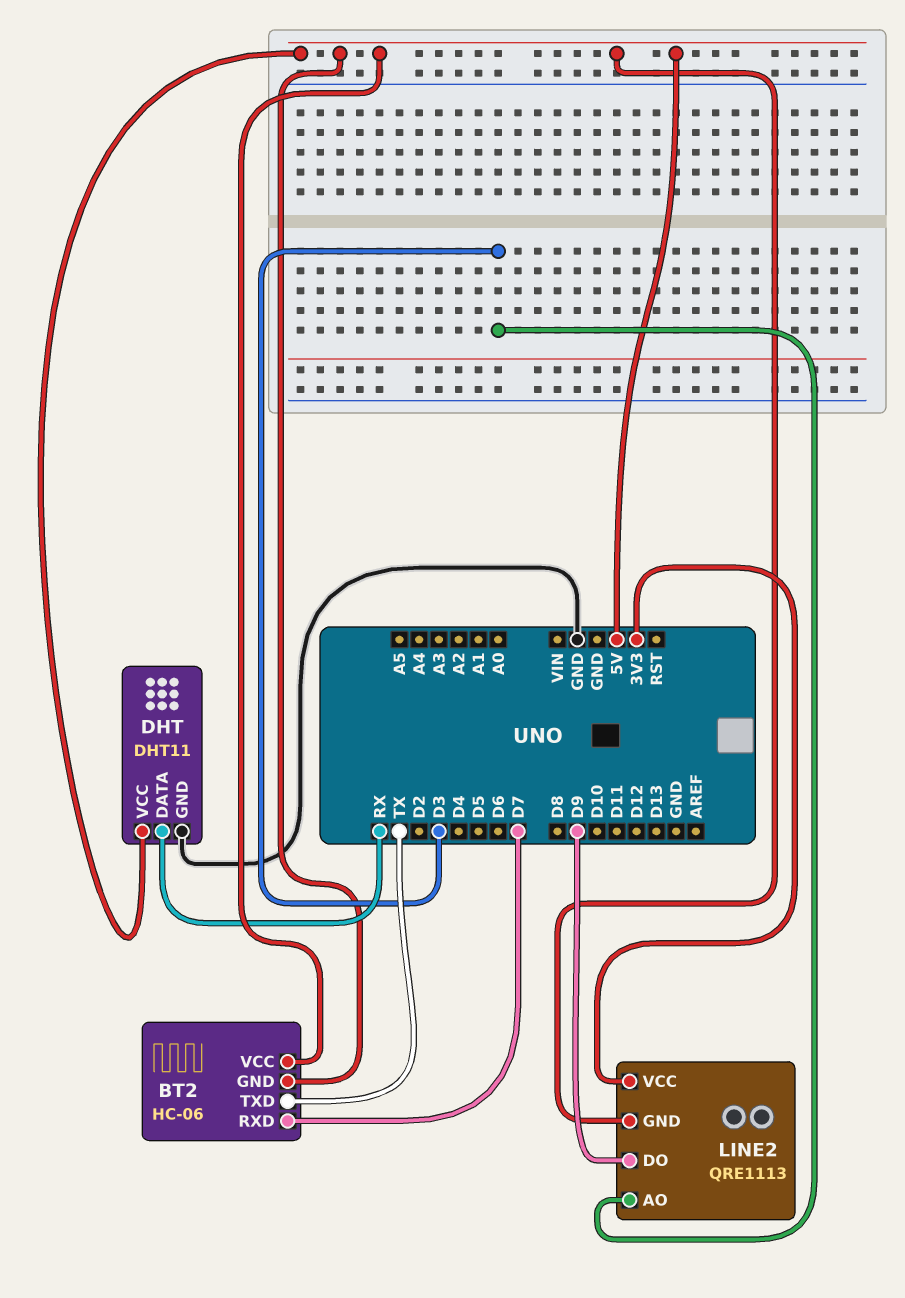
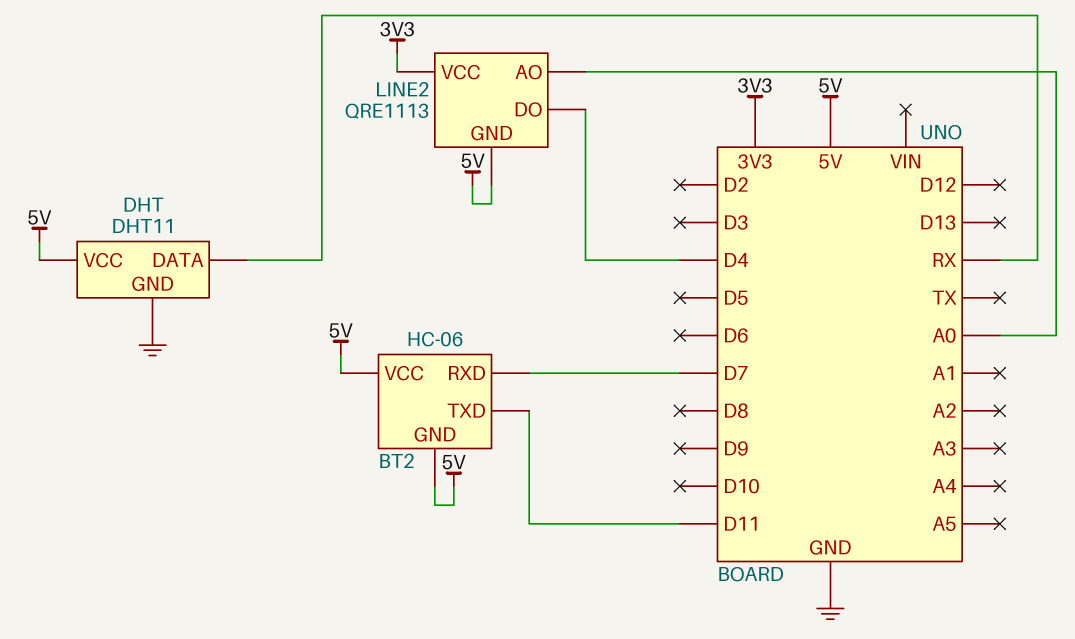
BT2 pin TXD: TX -> D11
LINE2 pin AO: D3 -> A0
LINE2 pin DO: D9 -> D4

